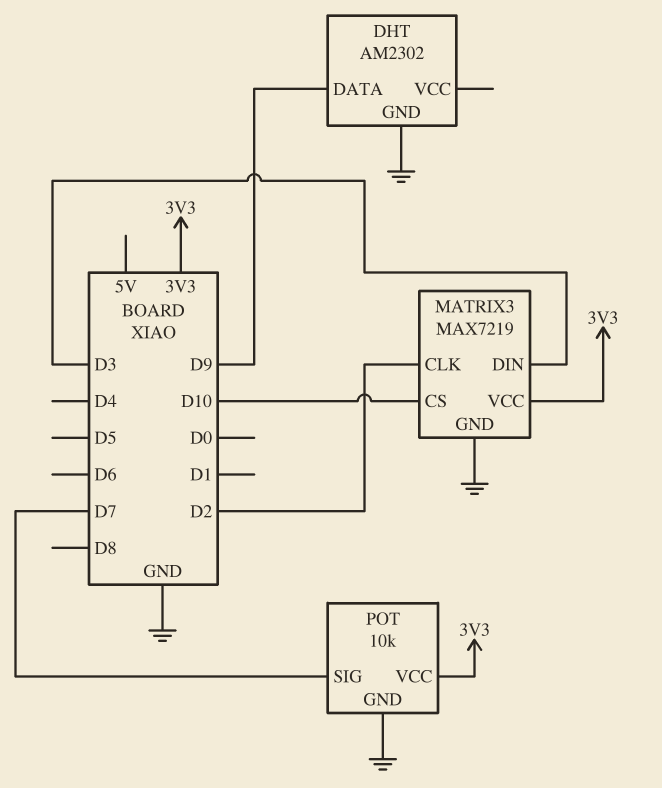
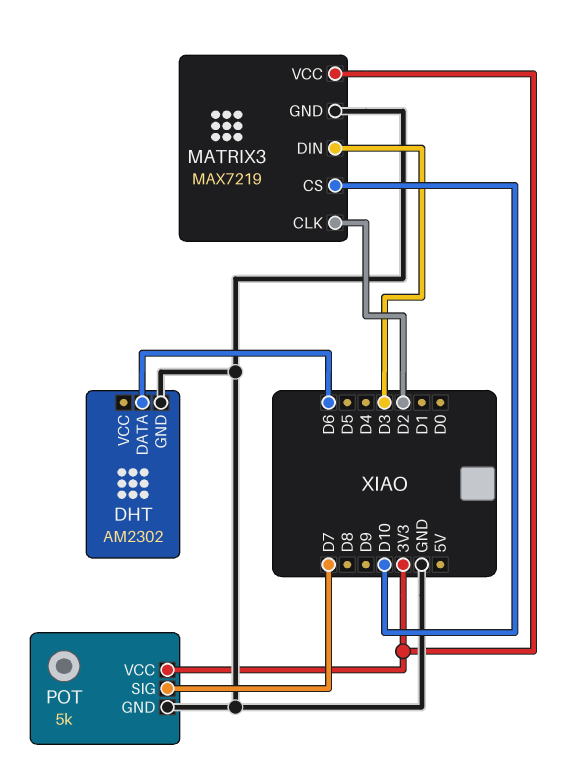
DHT pin DATA: D9 -> D6
POT: 10k -> 5k

